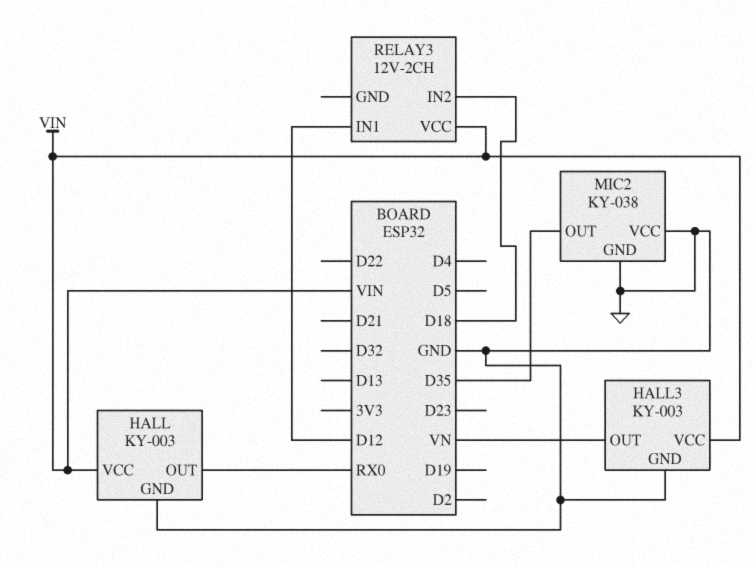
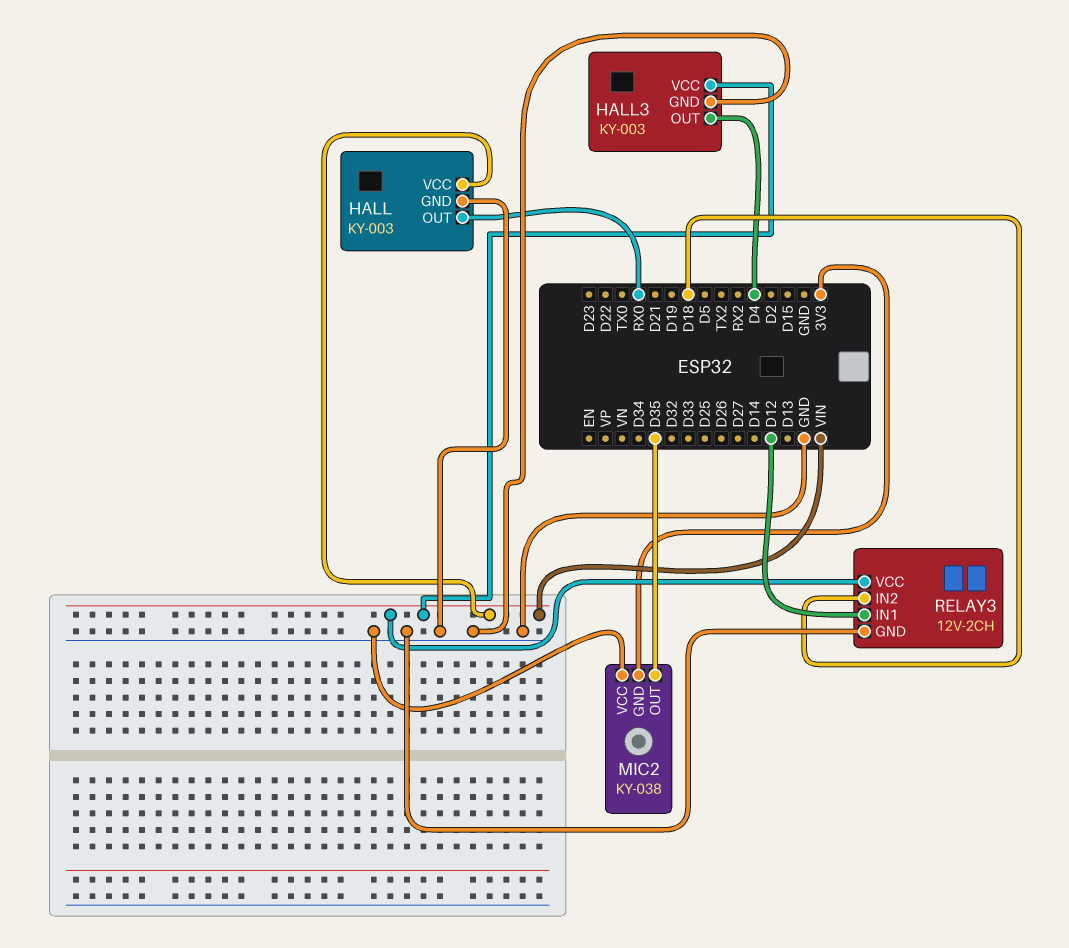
HALL3 pin OUT: VN -> D4
MIC2 pin GND: GND -> 3V3
RELAY3 pin GND: none -> GND

